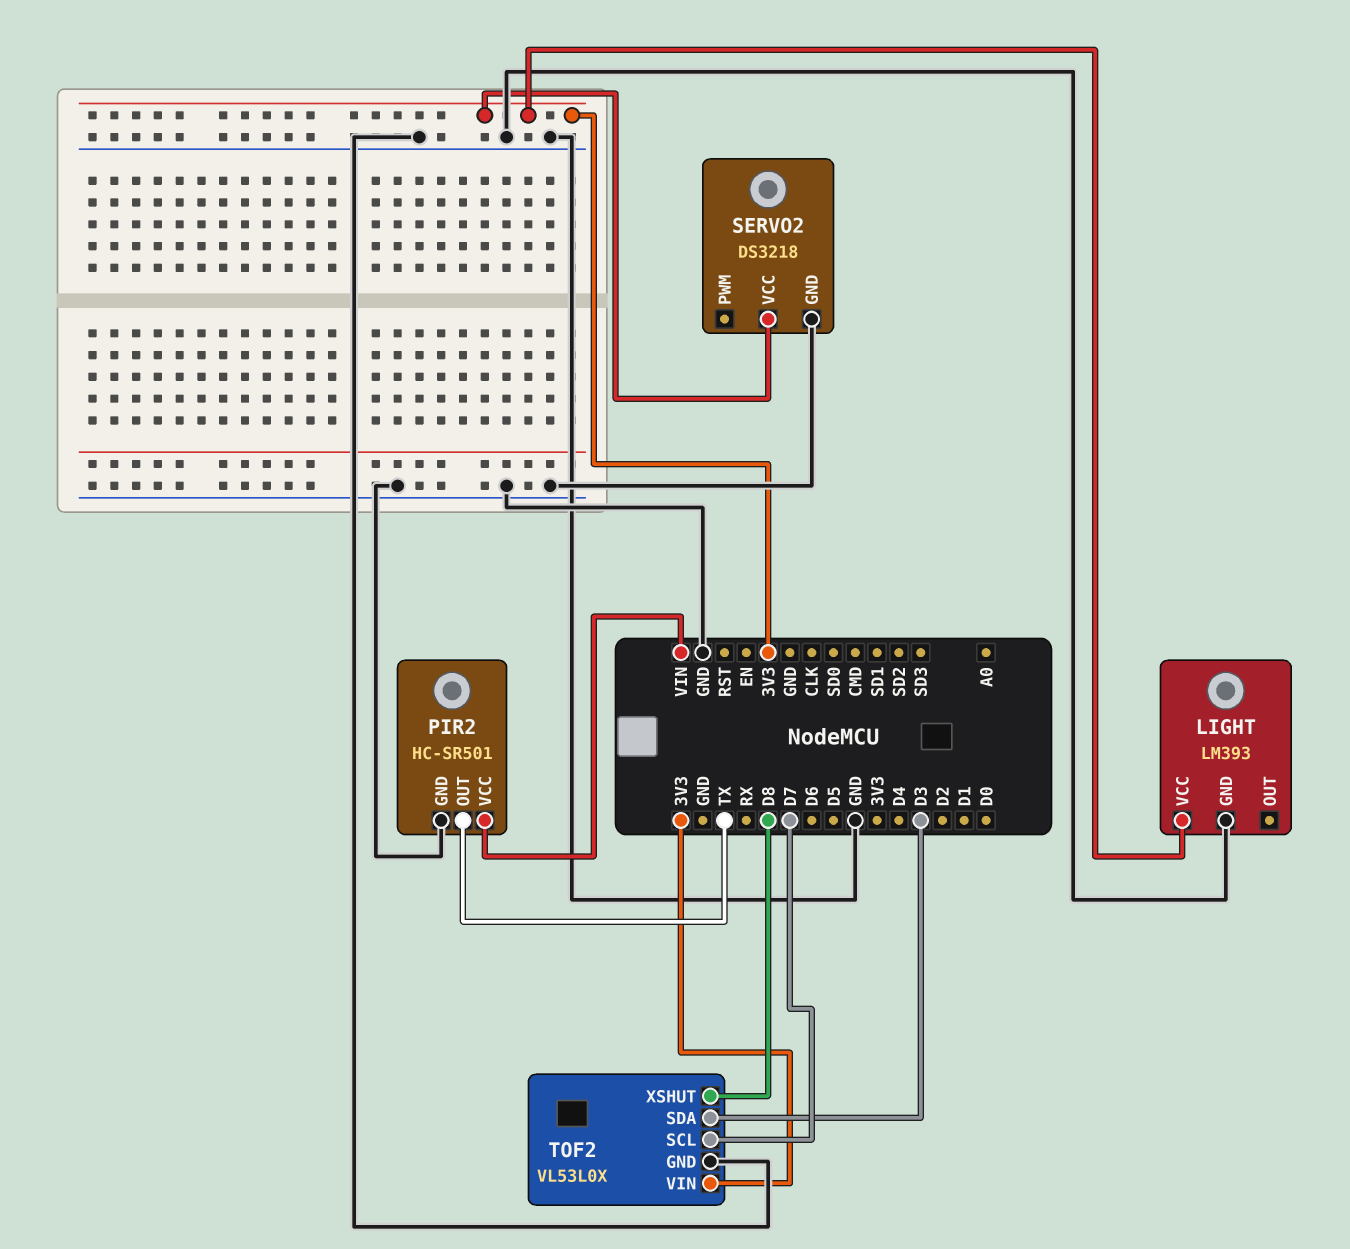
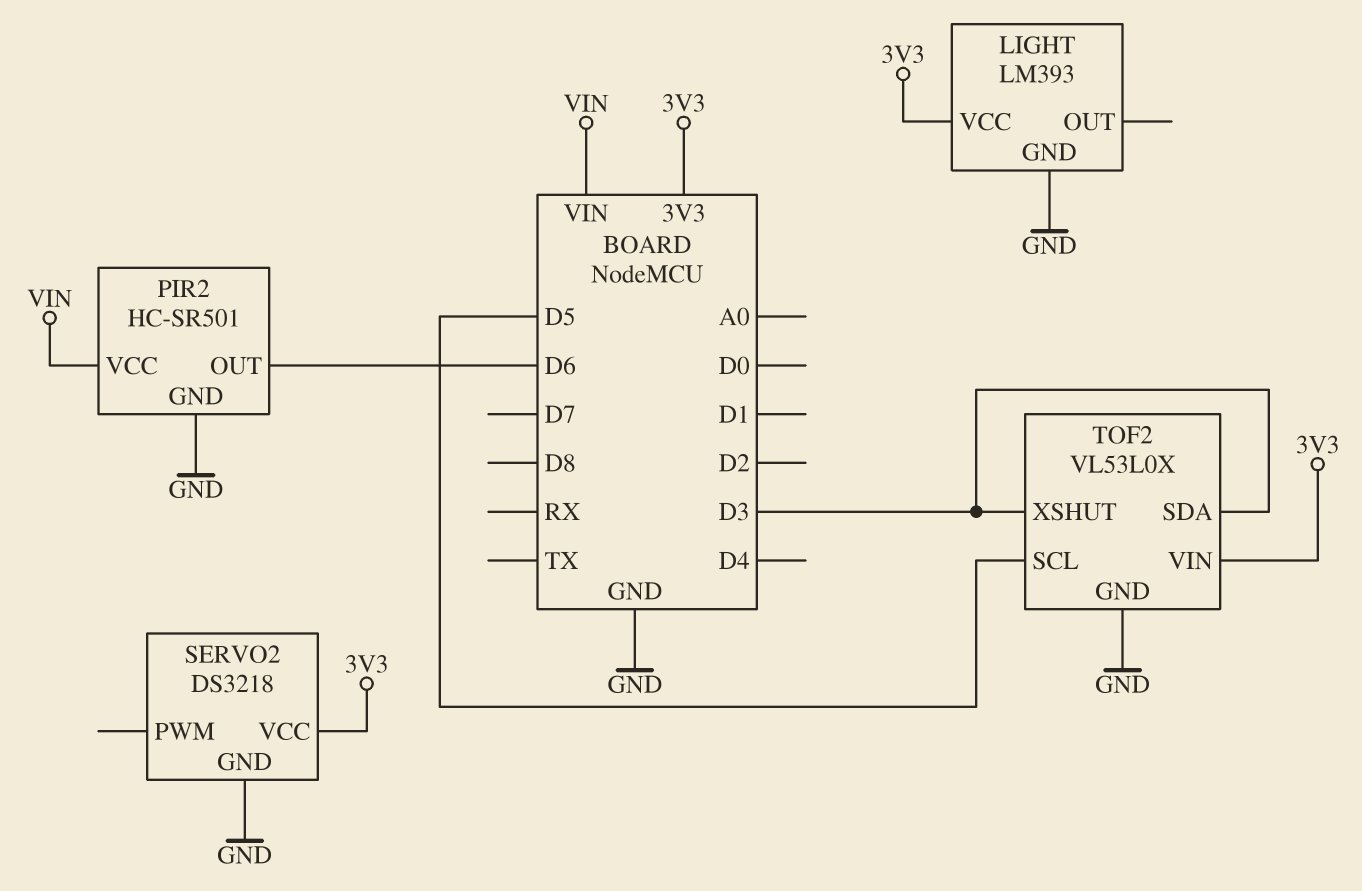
PIR2 pin OUT: TX -> D6
TOF2 pin SCL: D7 -> D5
TOF2 pin XSHUT: D8 -> D3

